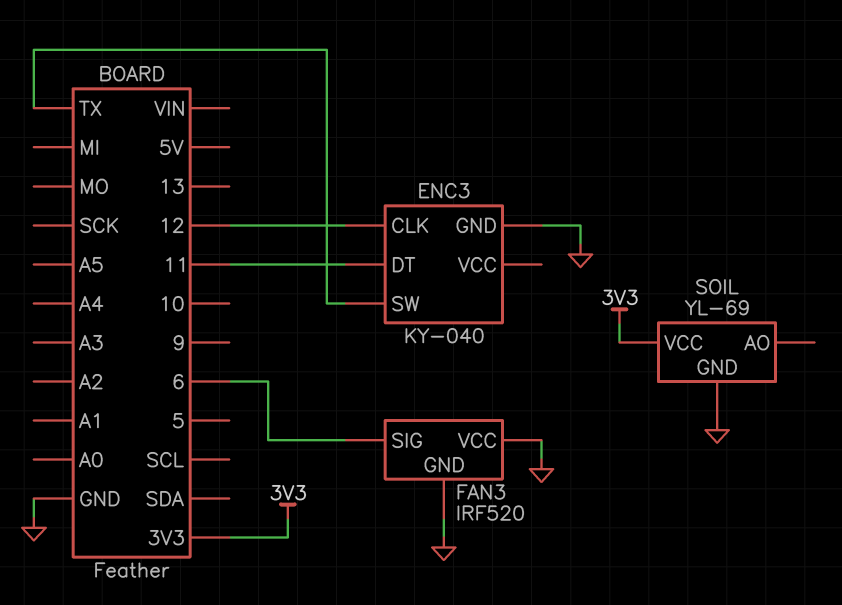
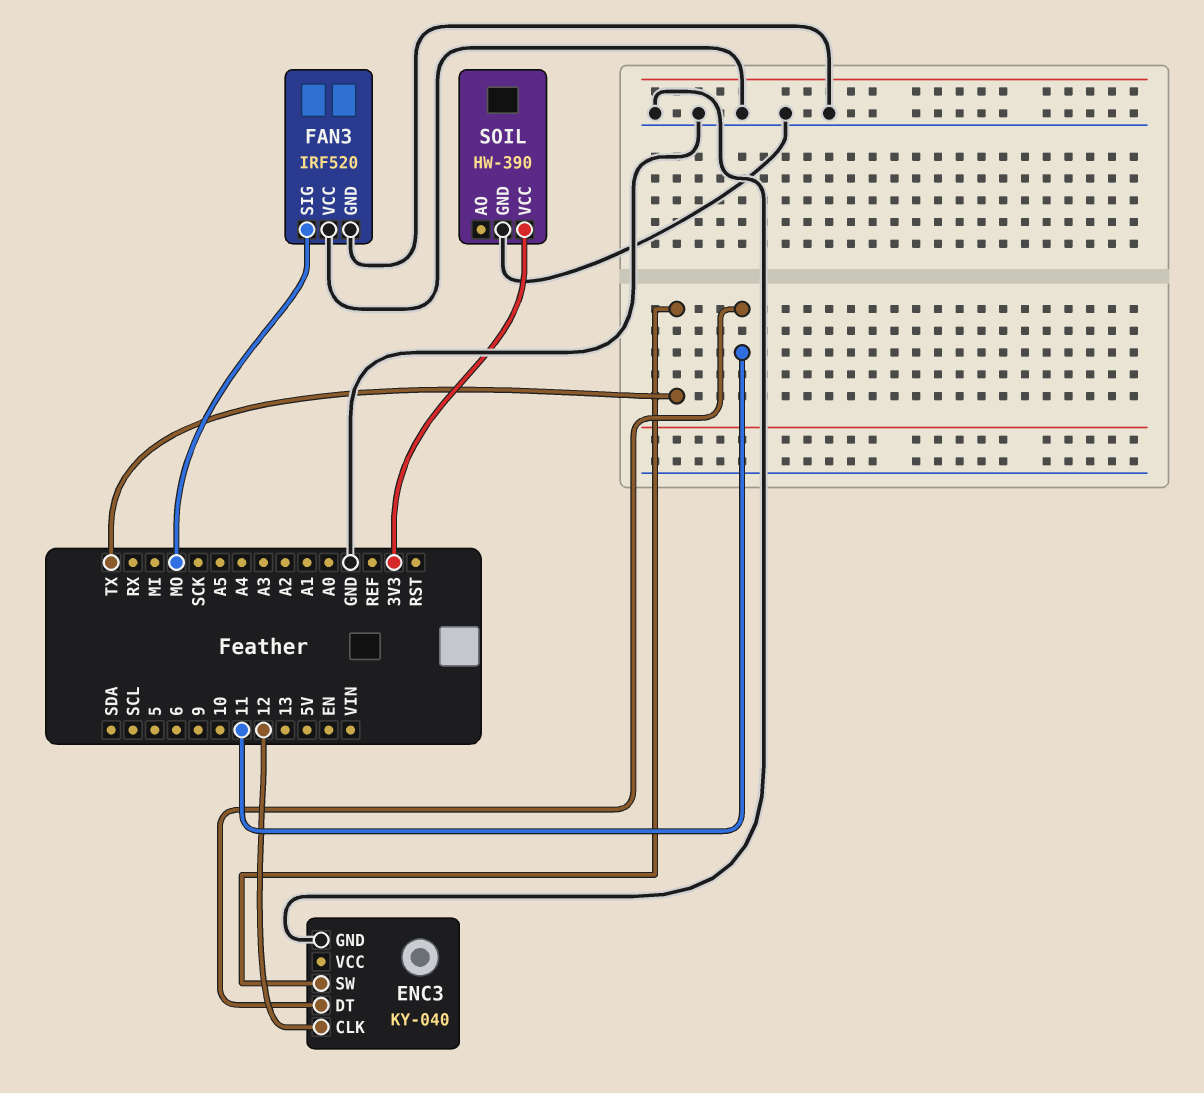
FAN3 pin SIG: 6 -> MO
SOIL: YL-69 -> HW-390

